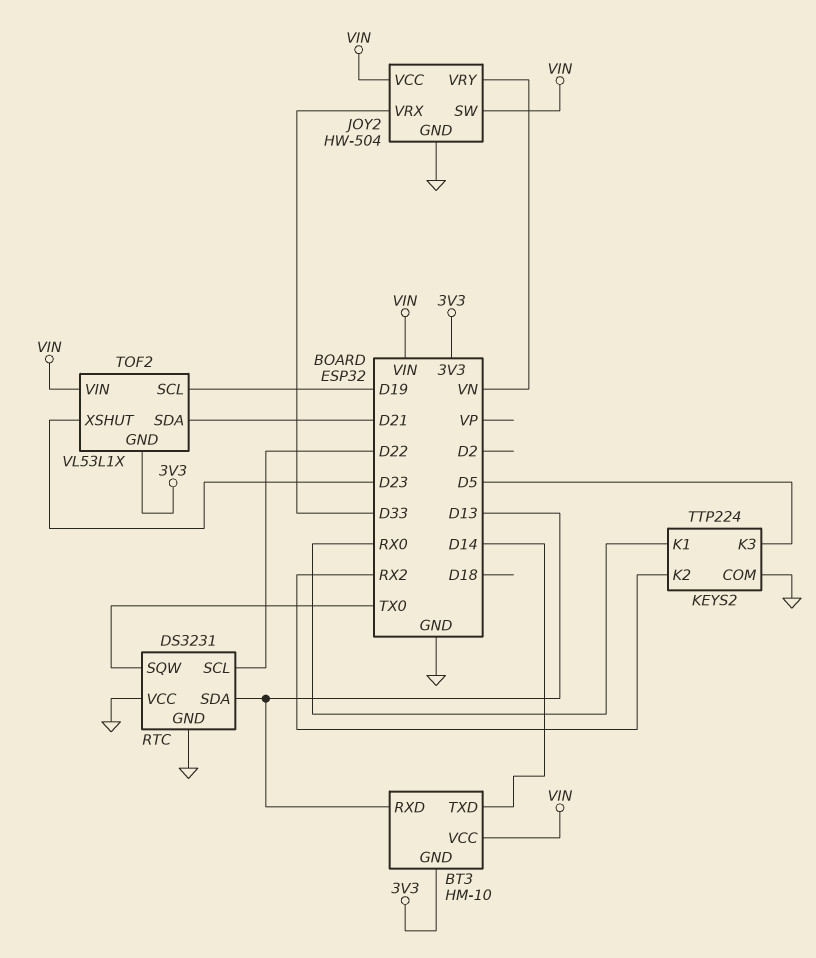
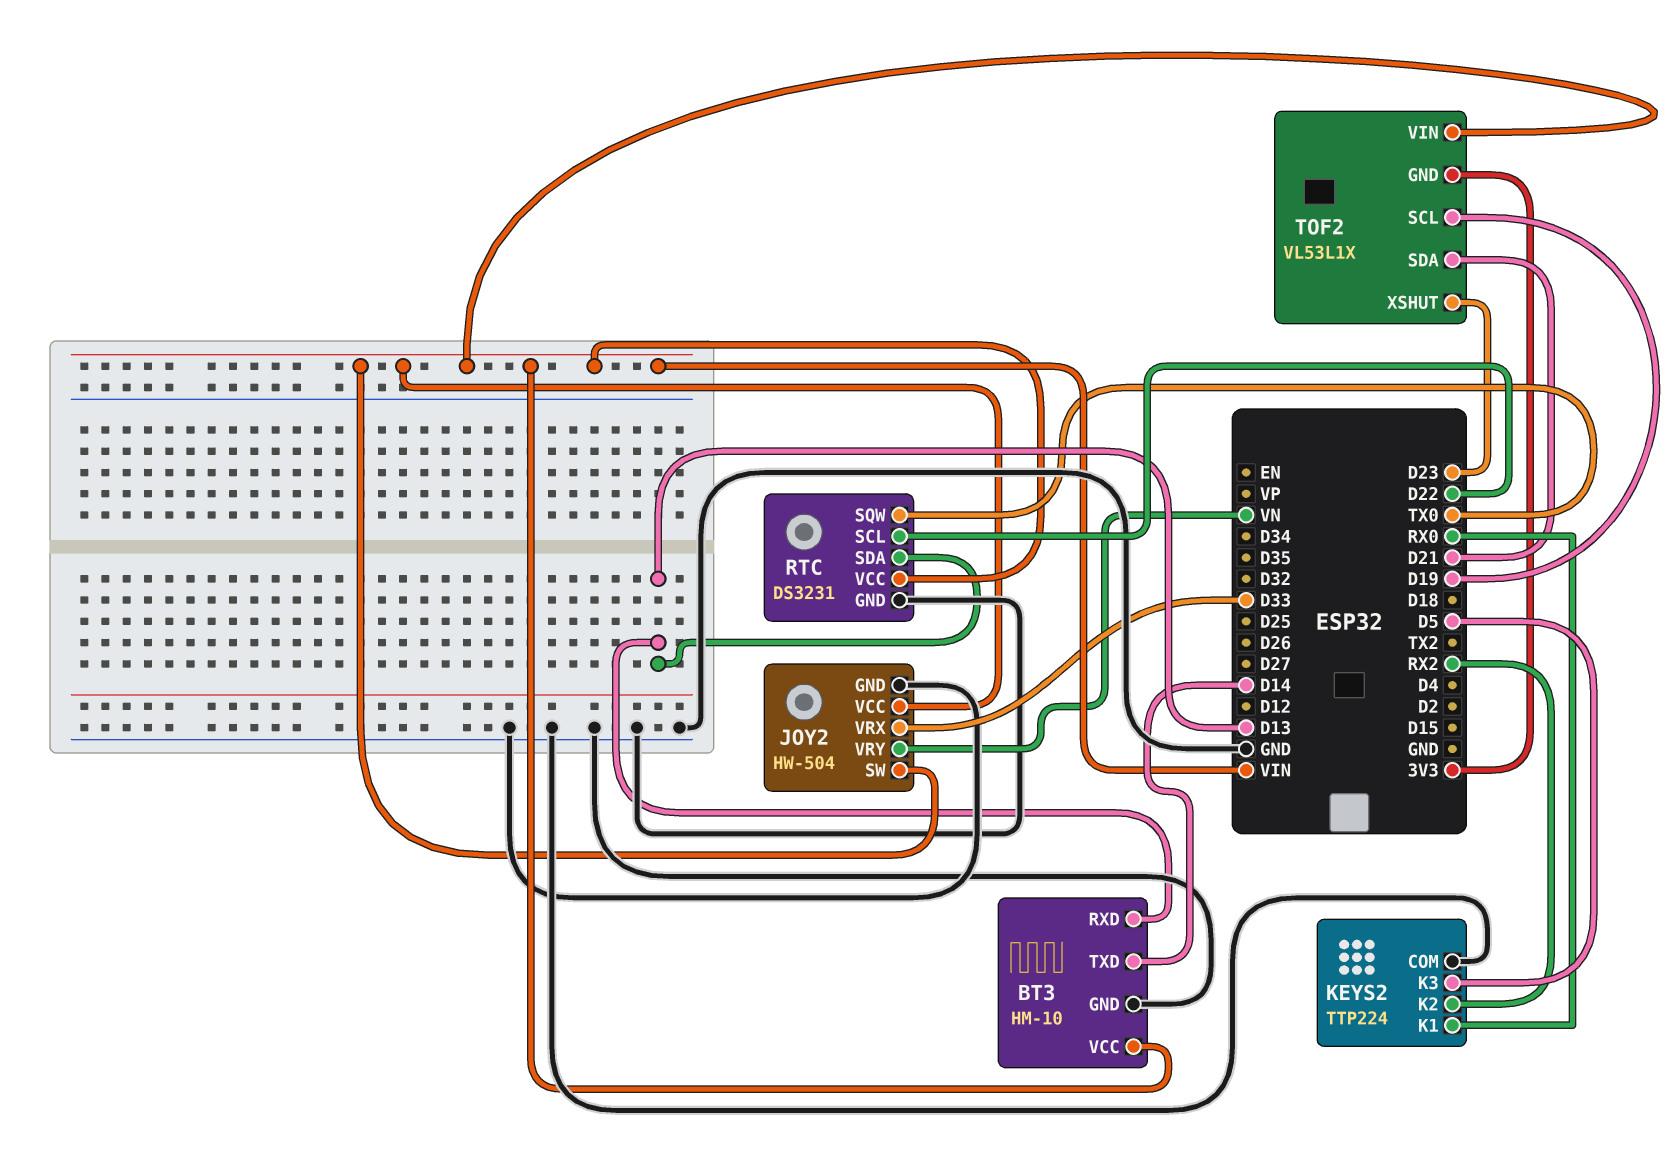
BT3 pin GND: 3V3 -> GND
RTC pin VCC: GND -> VIN

